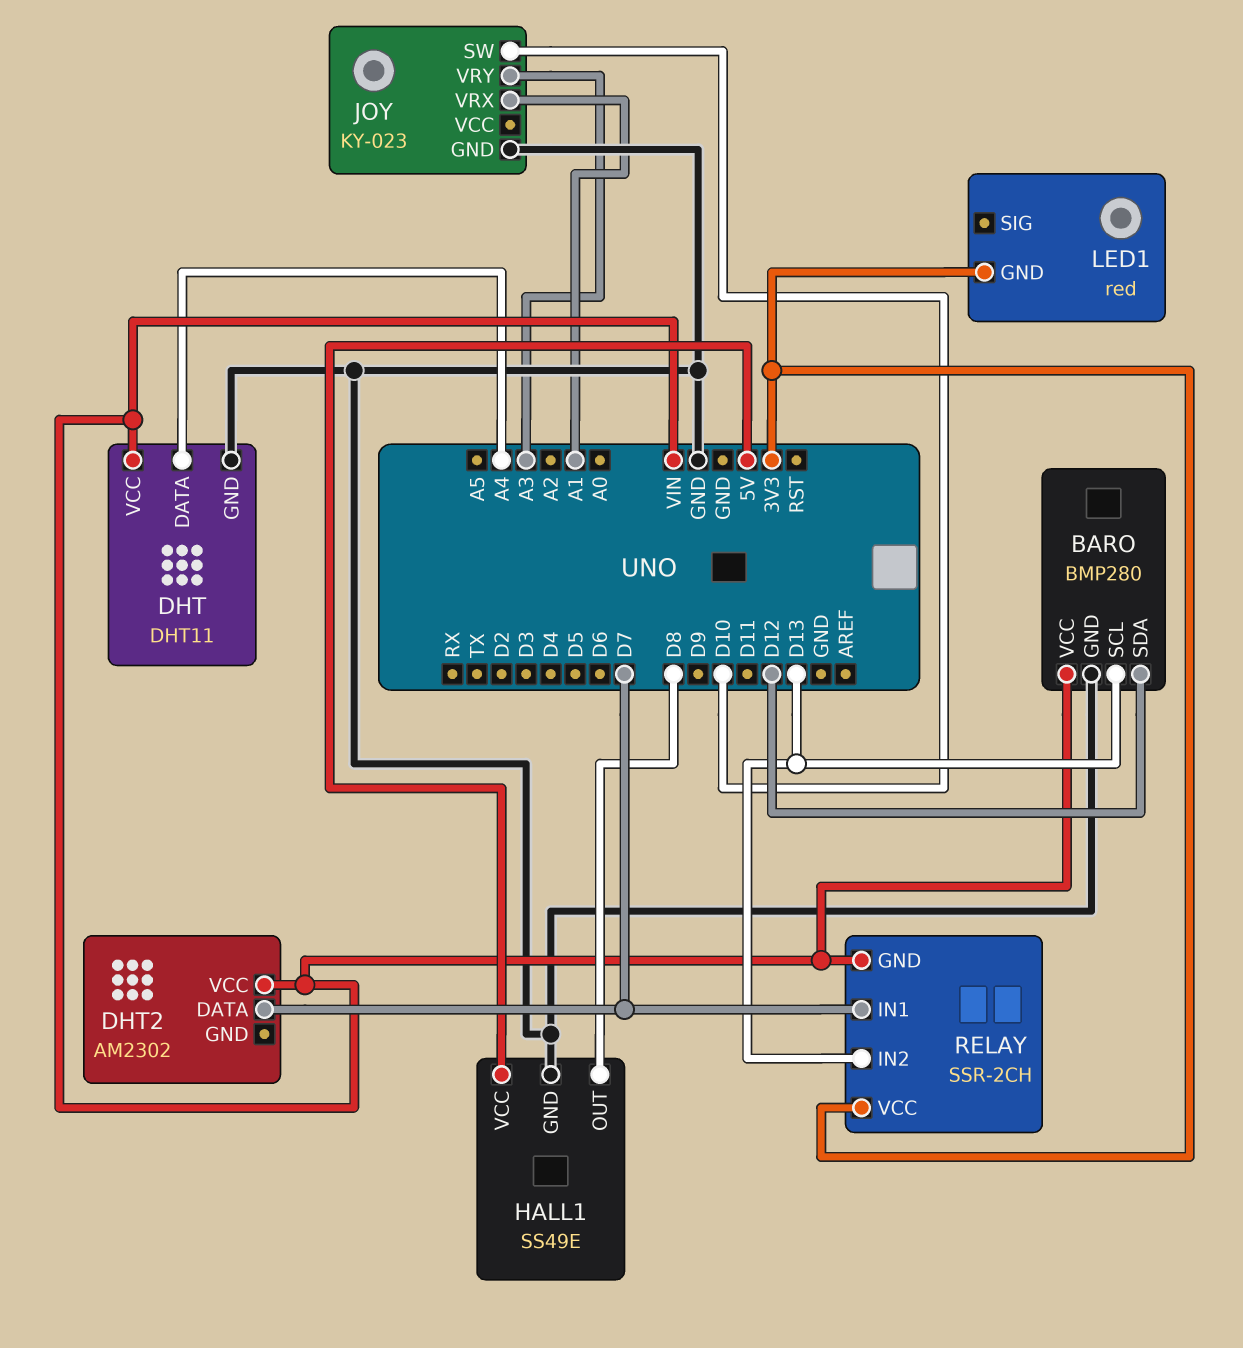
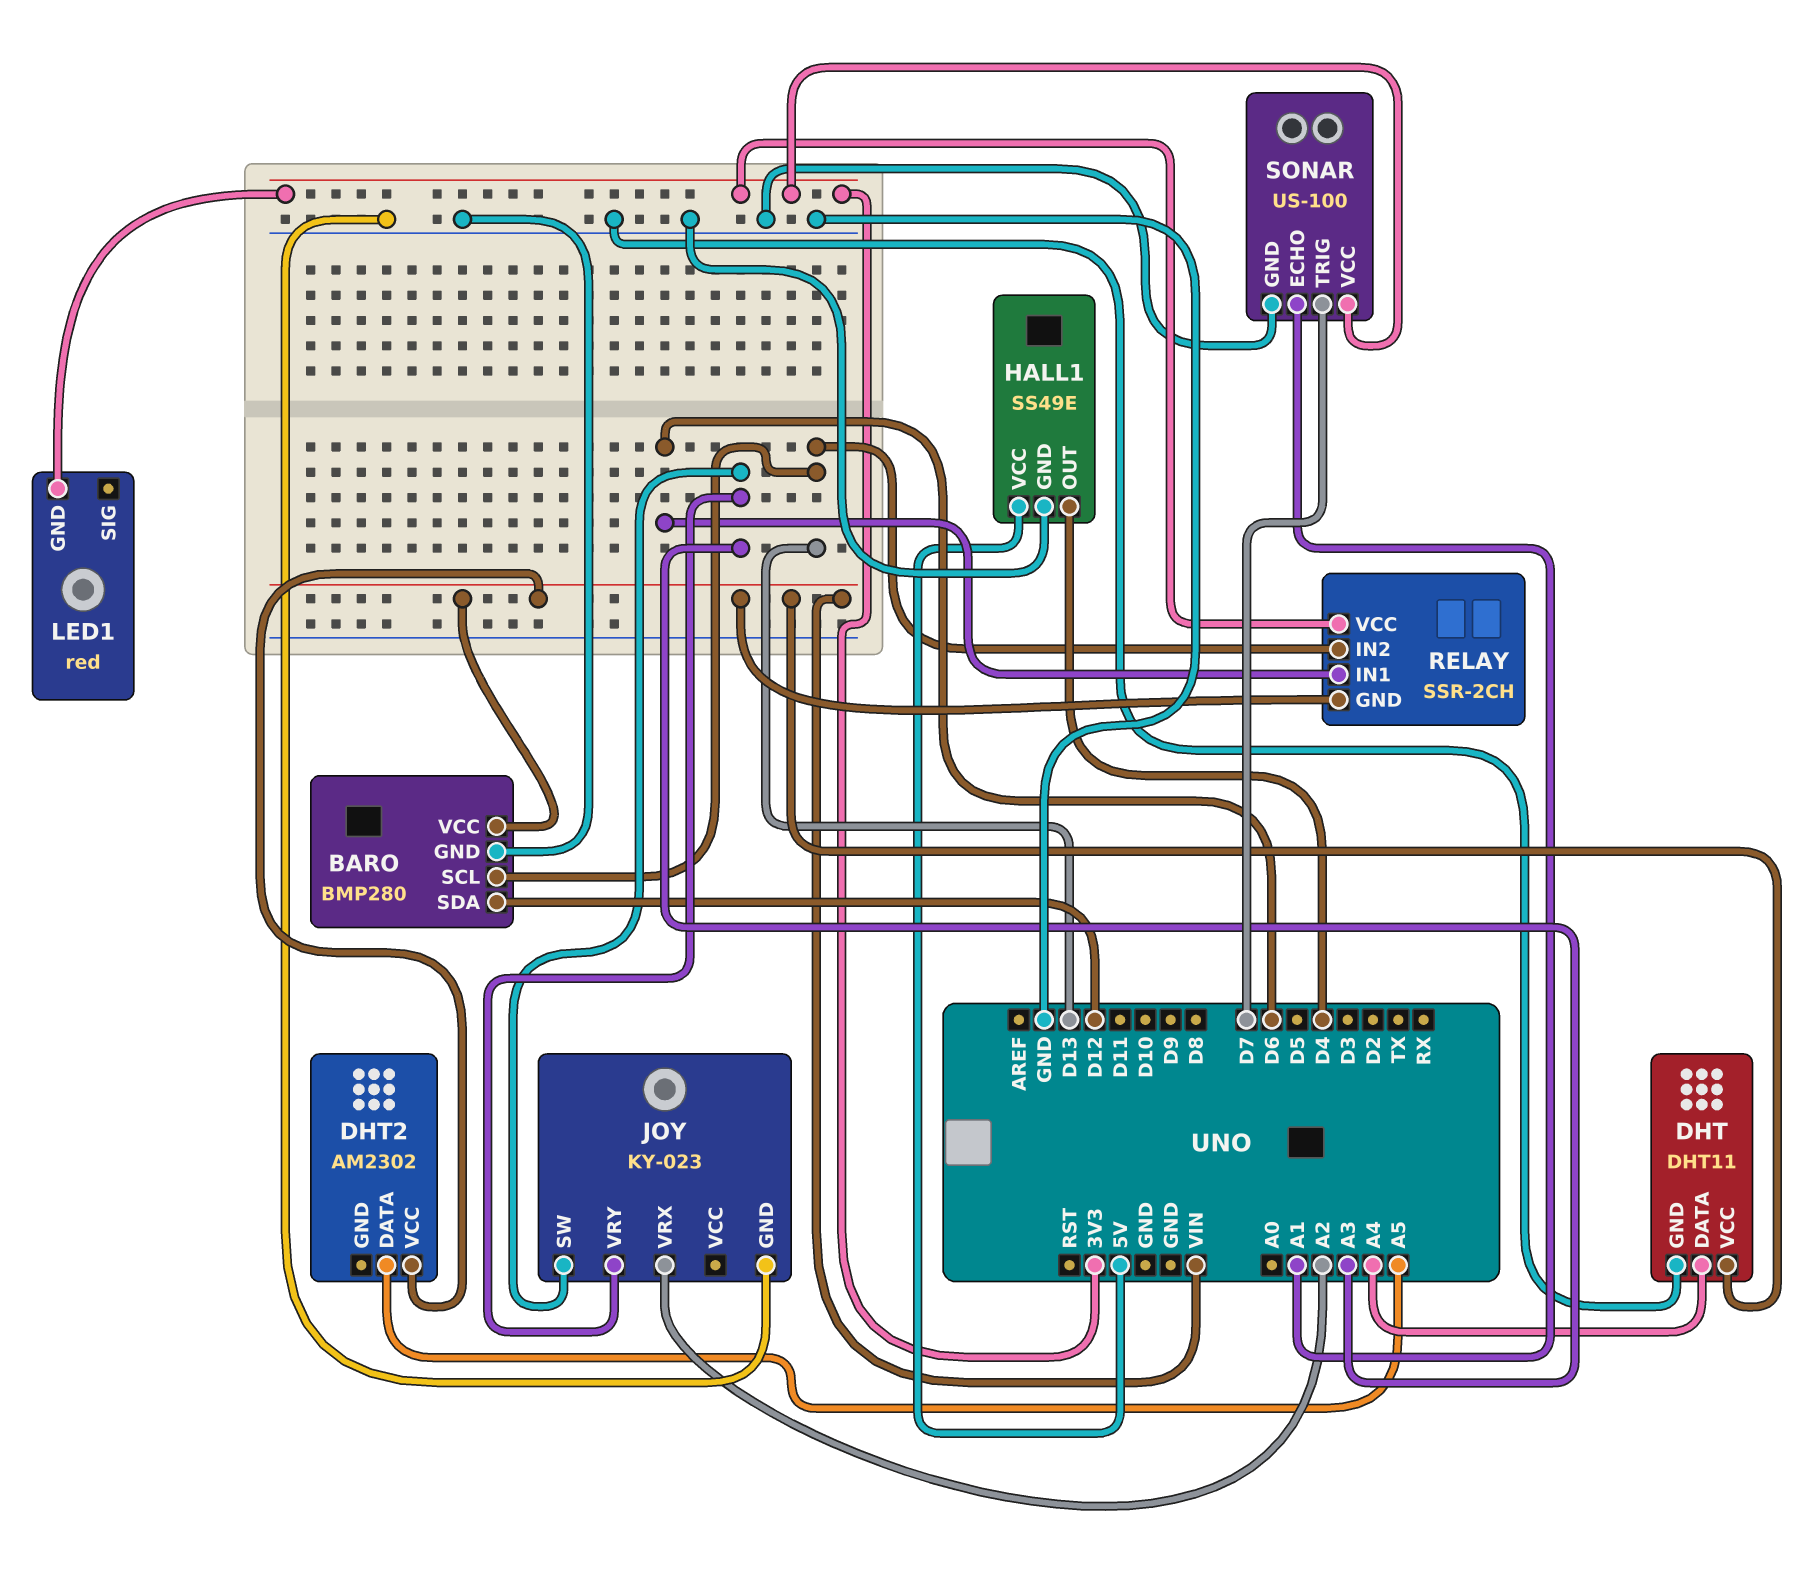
DHT2 pin DATA: D7 -> A5
HALL1 pin OUT: D8 -> D4
JOY pin SW: D10 -> A3
JOY pin VRX: A1 -> A2
RELAY pin IN1: D7 -> D6
SONAR: none -> US-100
SONAR pin ECHO: none -> A1
SONAR pin GND: none -> GND
SONAR pin TRIG: none -> D7
SONAR pin VCC: none -> 3V3

